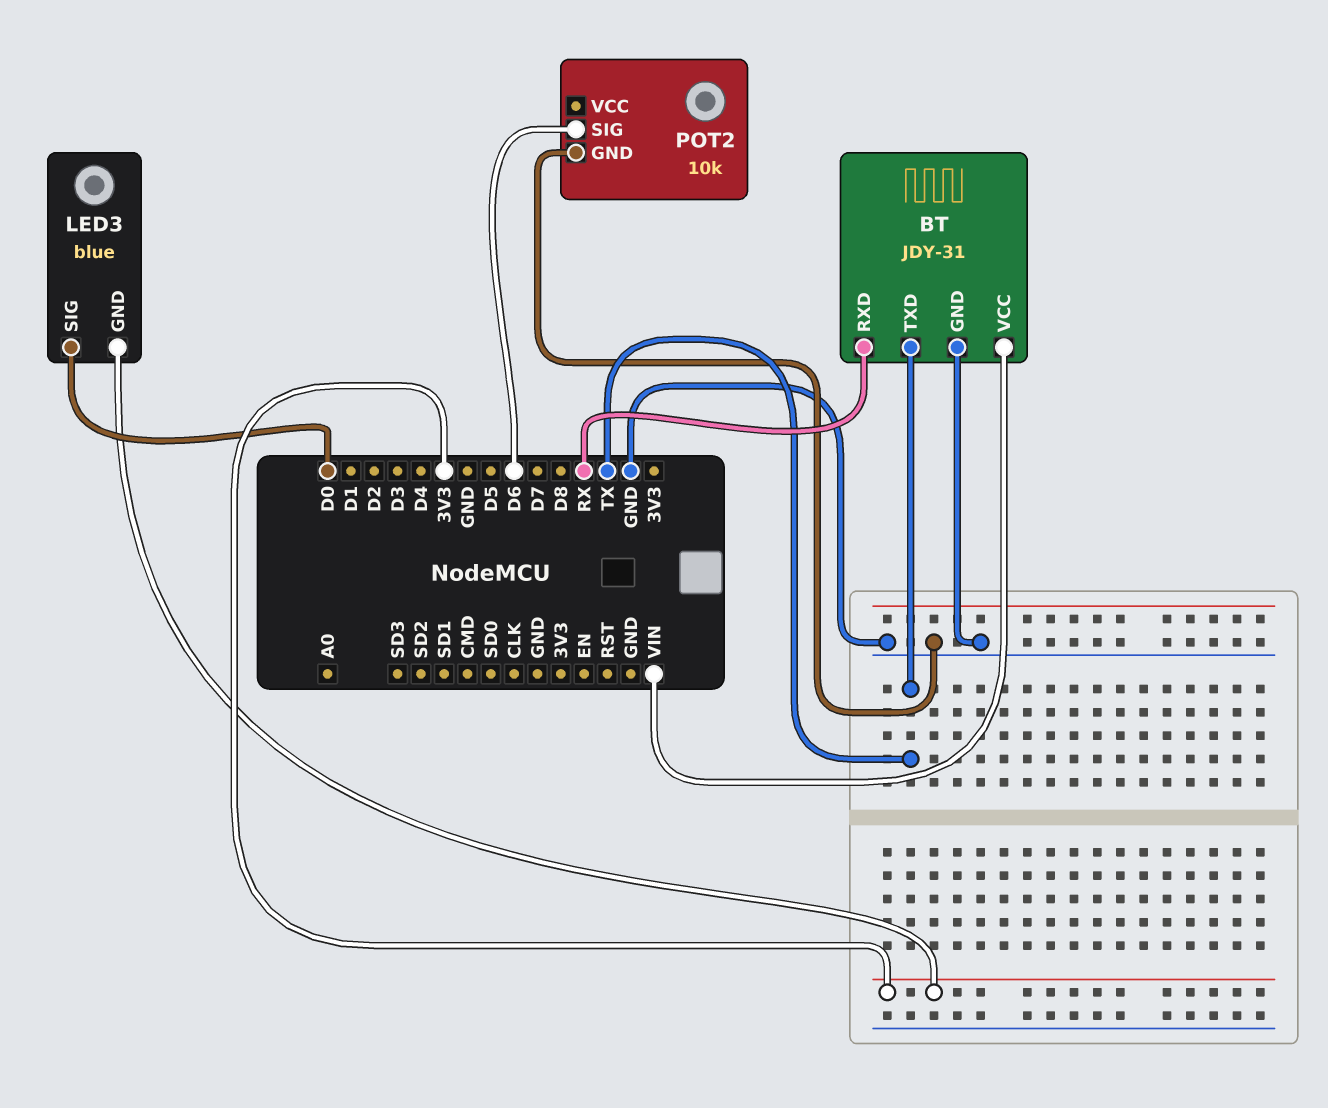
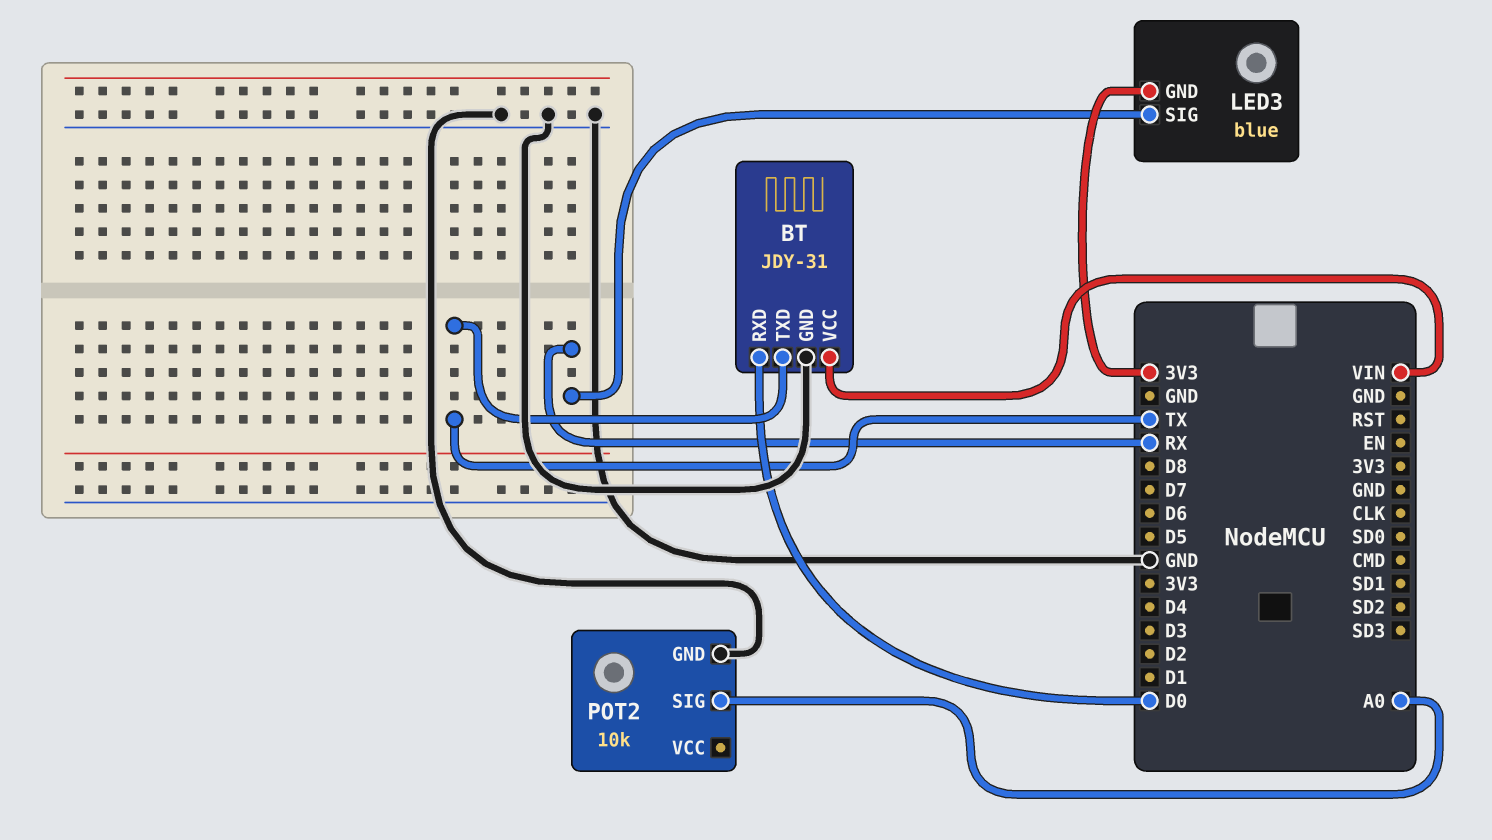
BT pin RXD: RX -> D0
LED3 pin SIG: D0 -> RX
POT2 pin SIG: D6 -> A0

